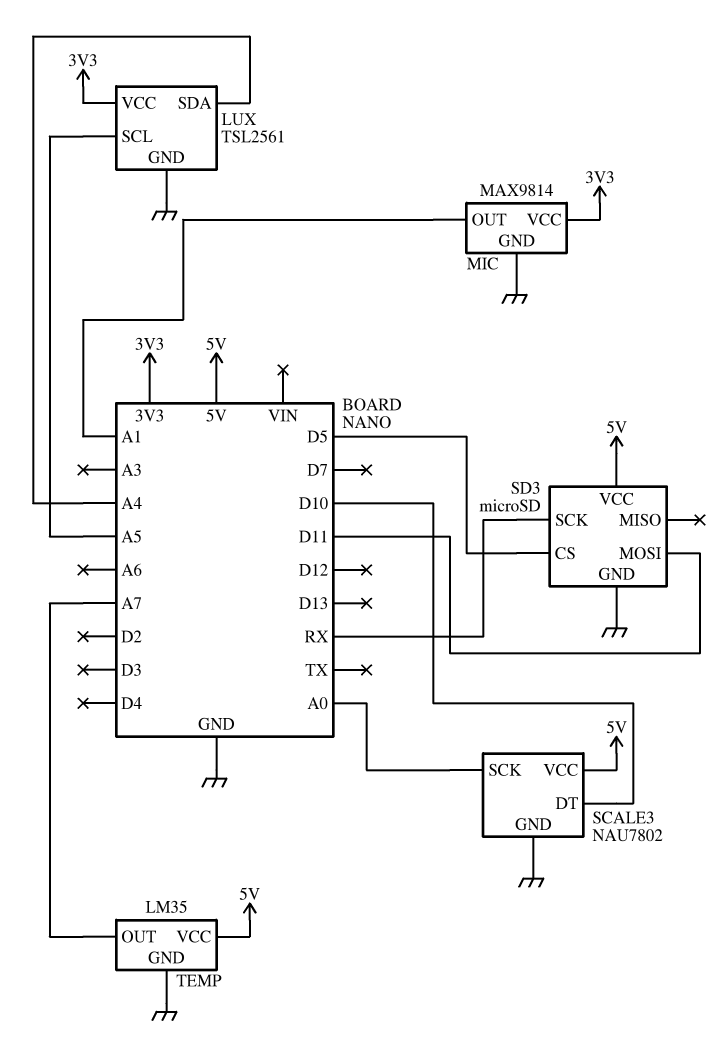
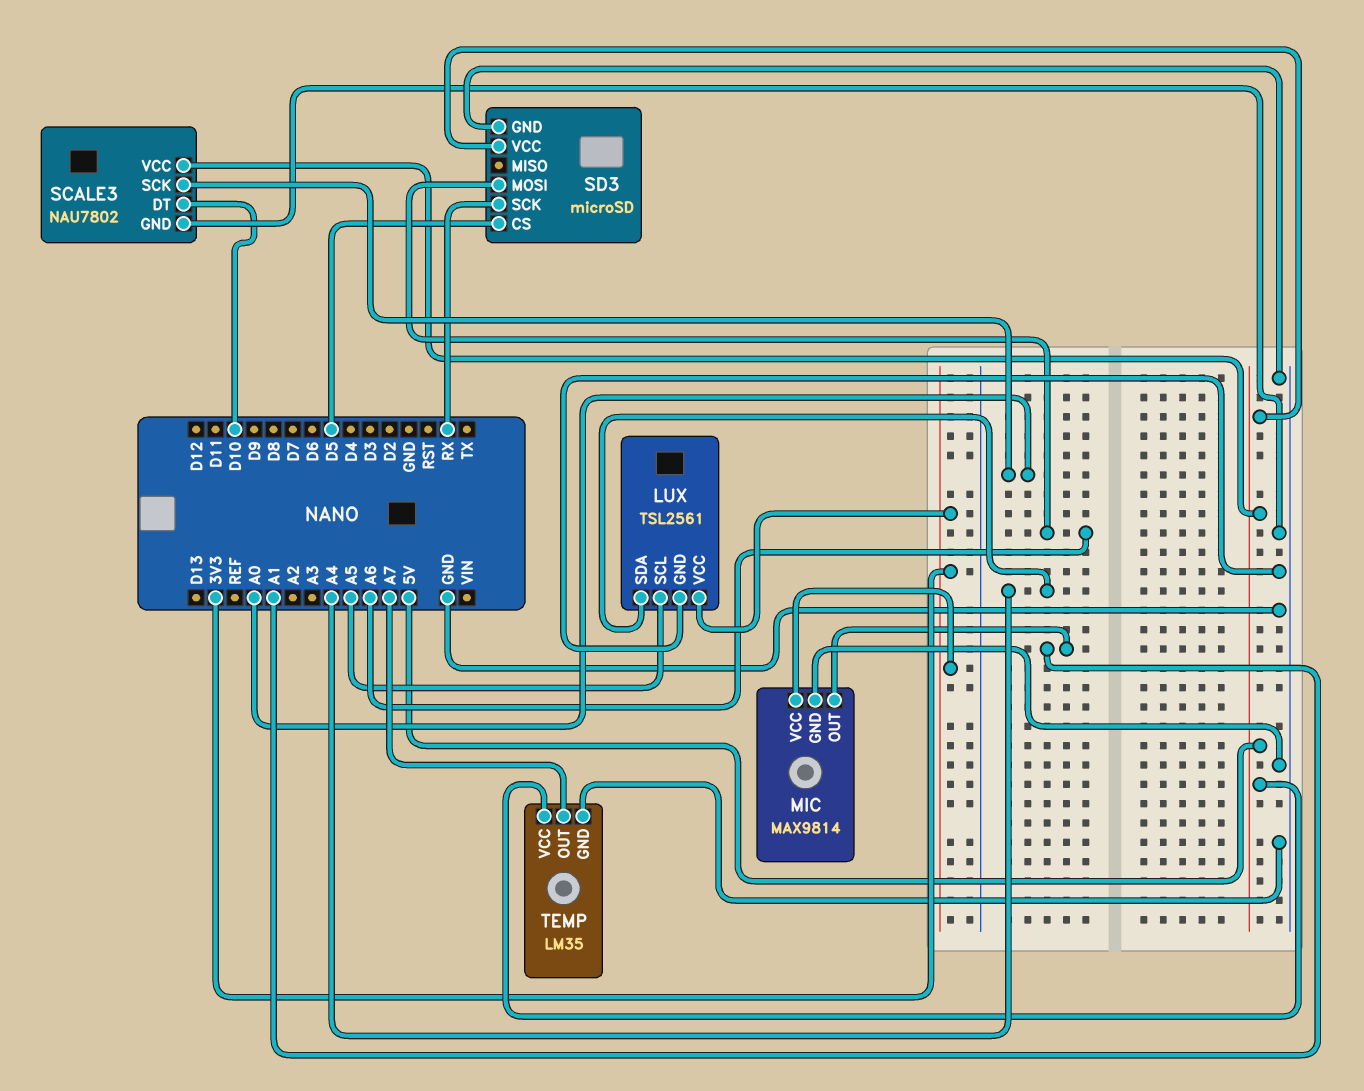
SD3 pin MOSI: D11 -> A6

